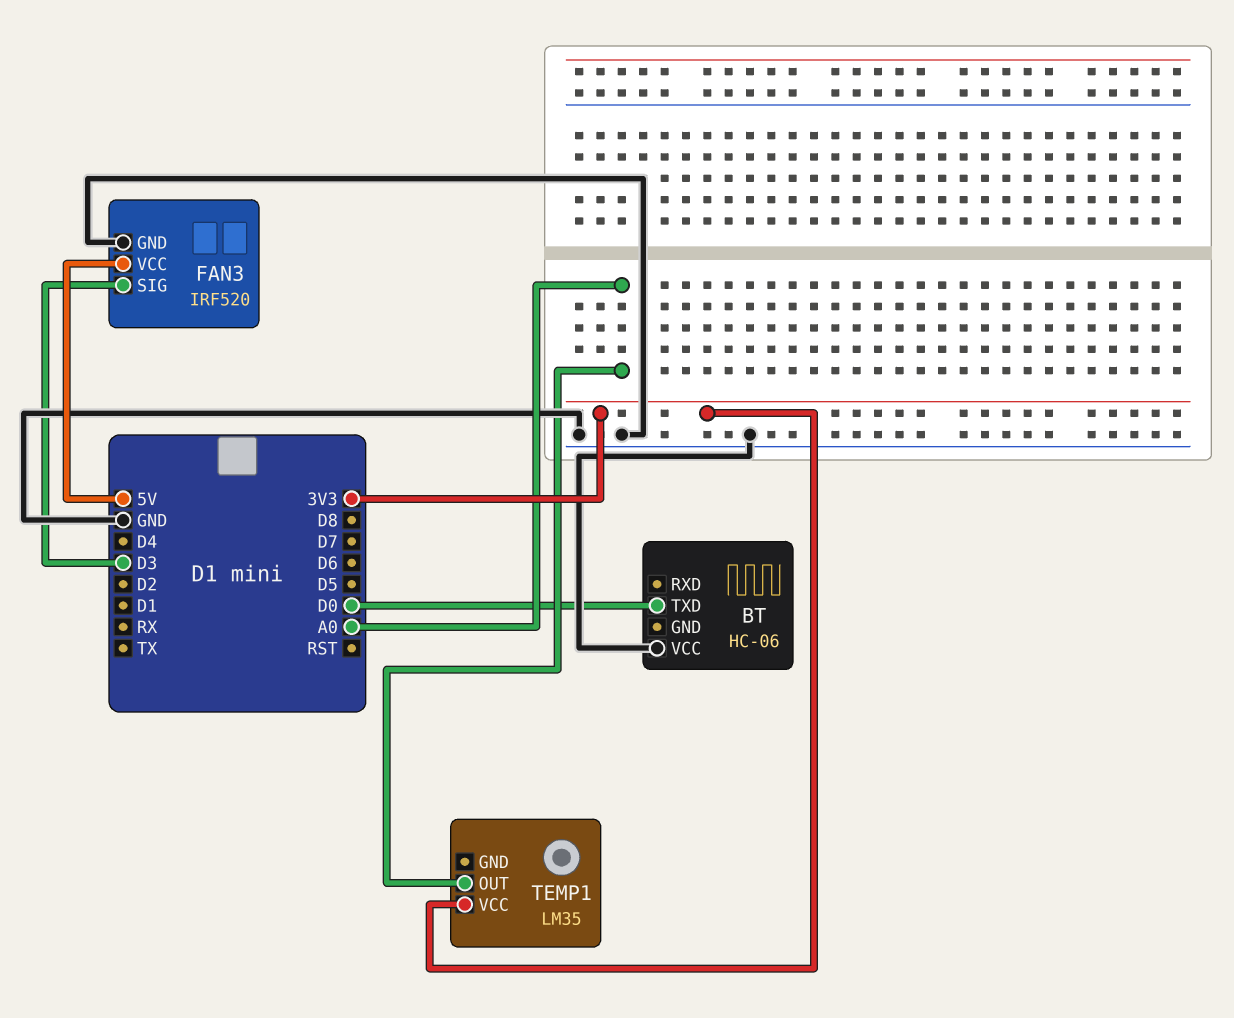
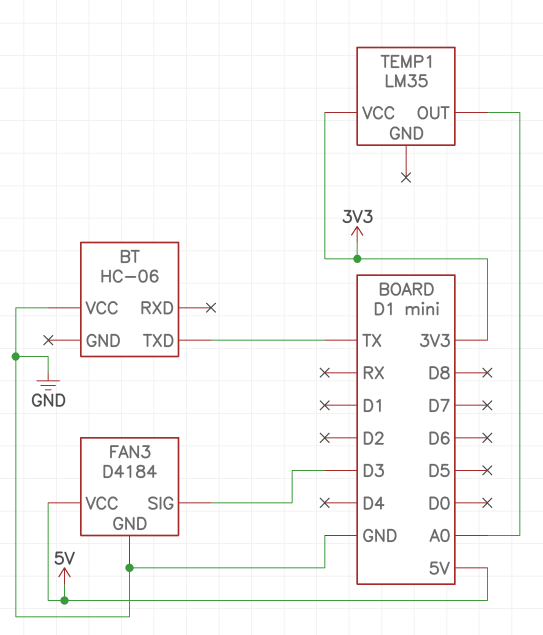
BT pin TXD: D0 -> TX
FAN3: IRF520 -> D4184

